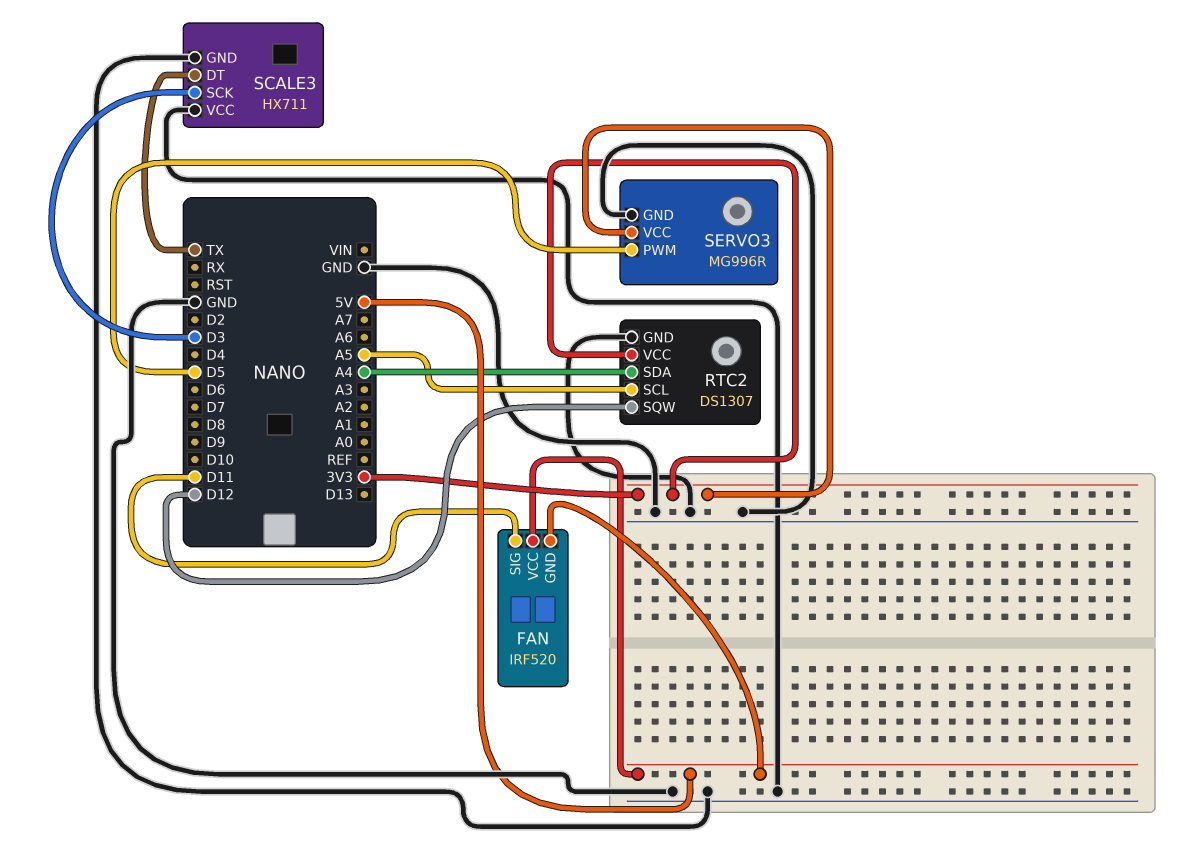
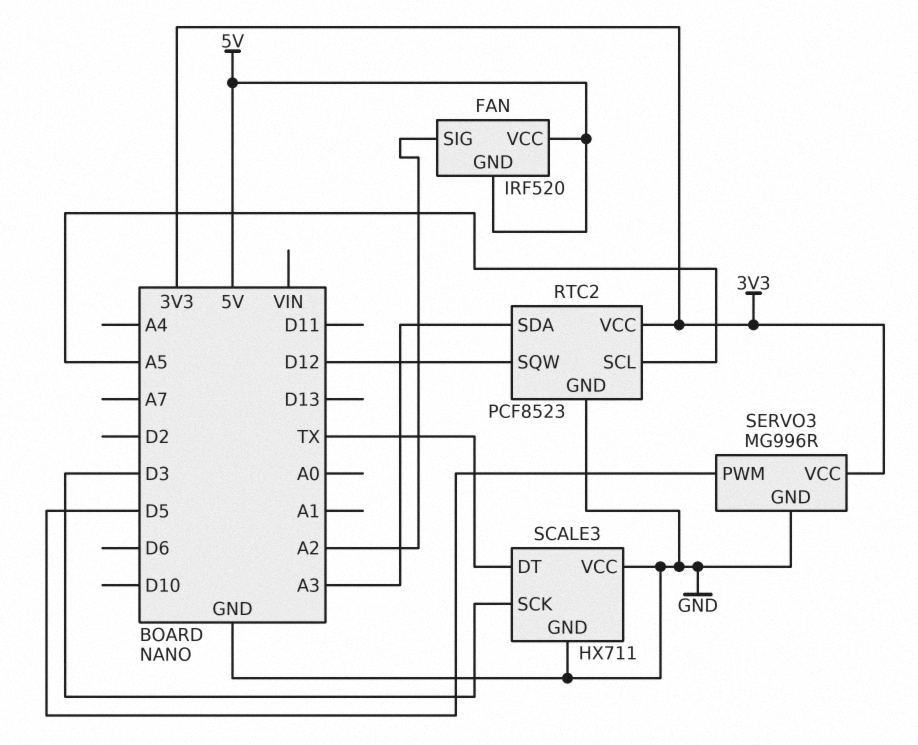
FAN pin SIG: D11 -> A2
RTC2: DS1307 -> PCF8523
RTC2 pin SDA: A4 -> A3

